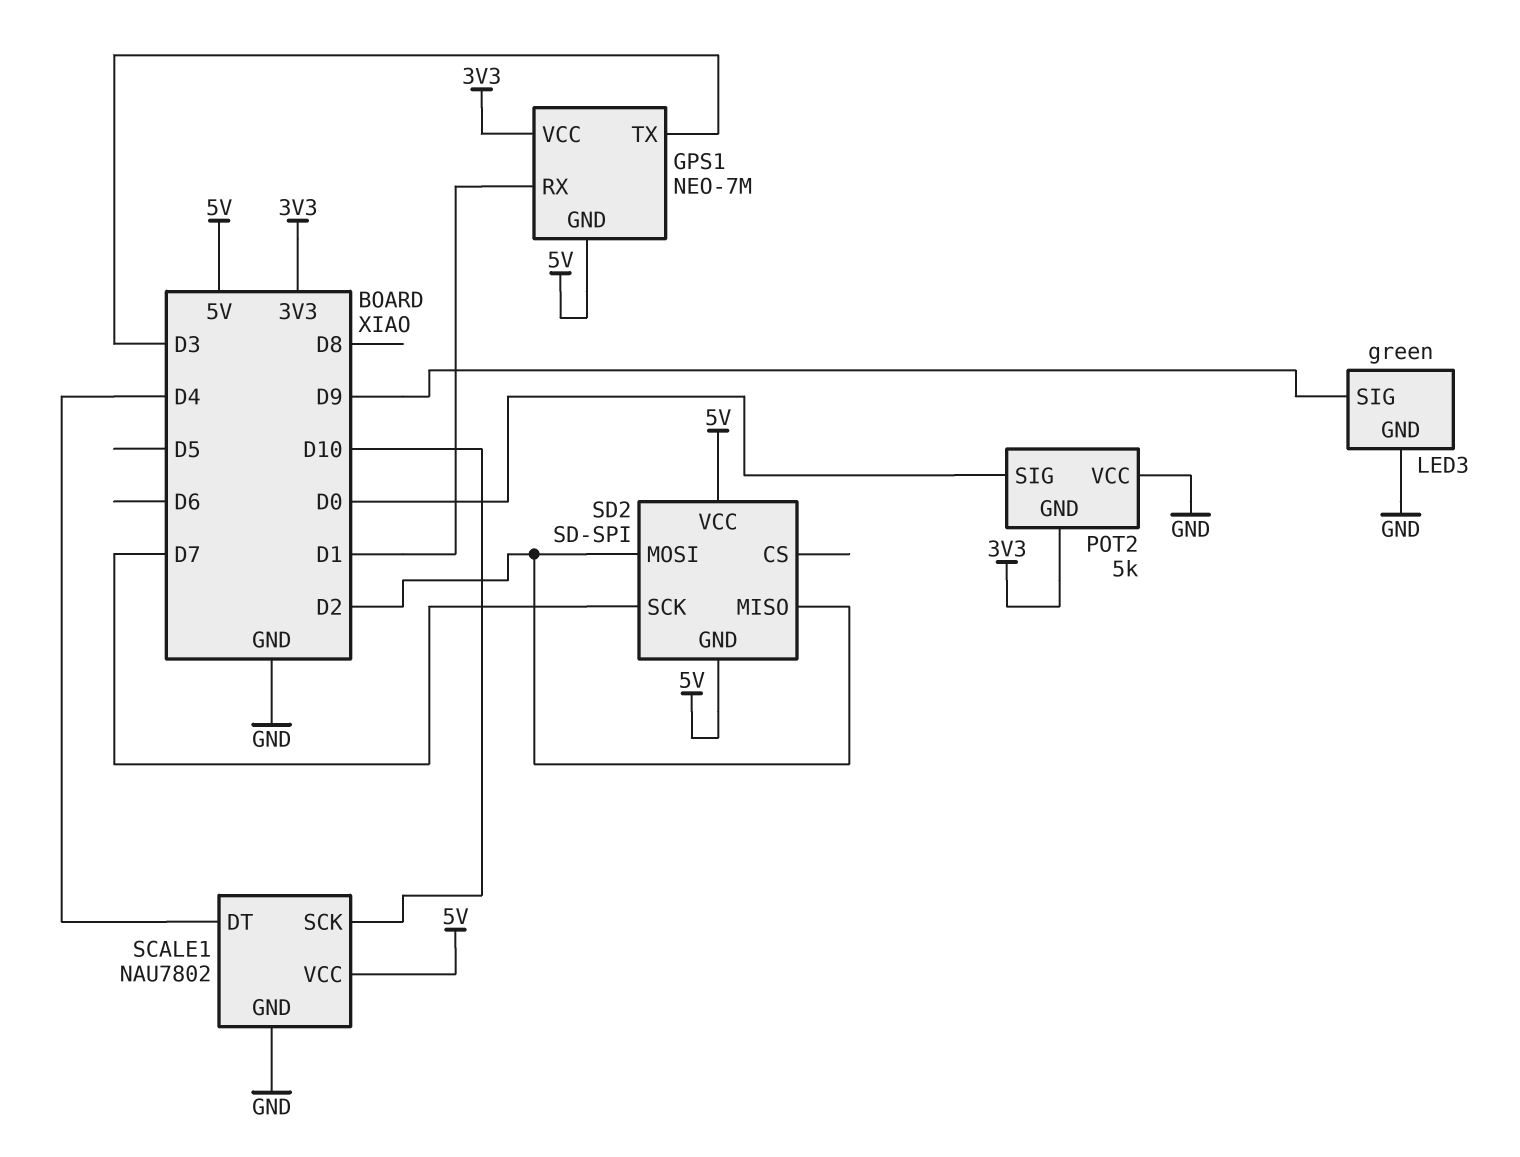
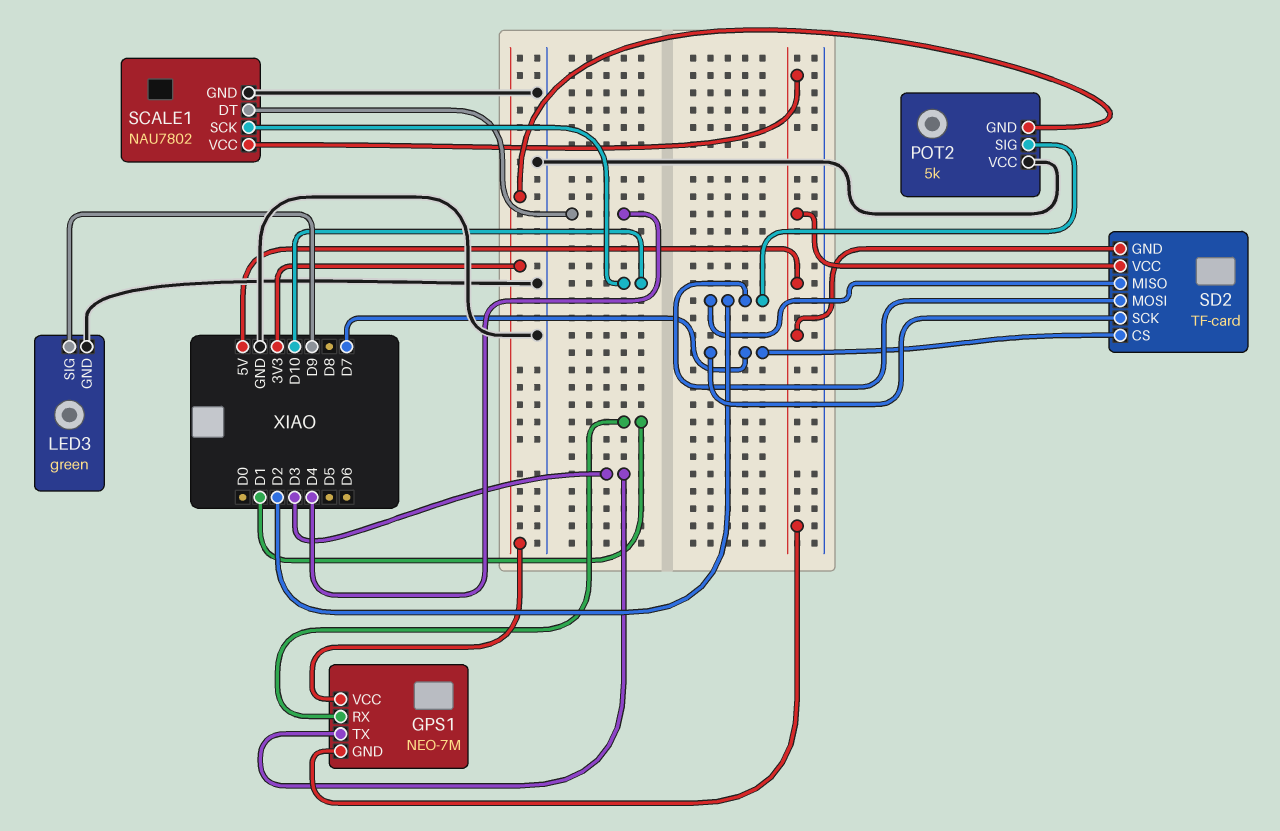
POT2 pin SIG: D0 -> D2
SD2: SD-SPI -> TF-card
SD2 pin CS: none -> D7

